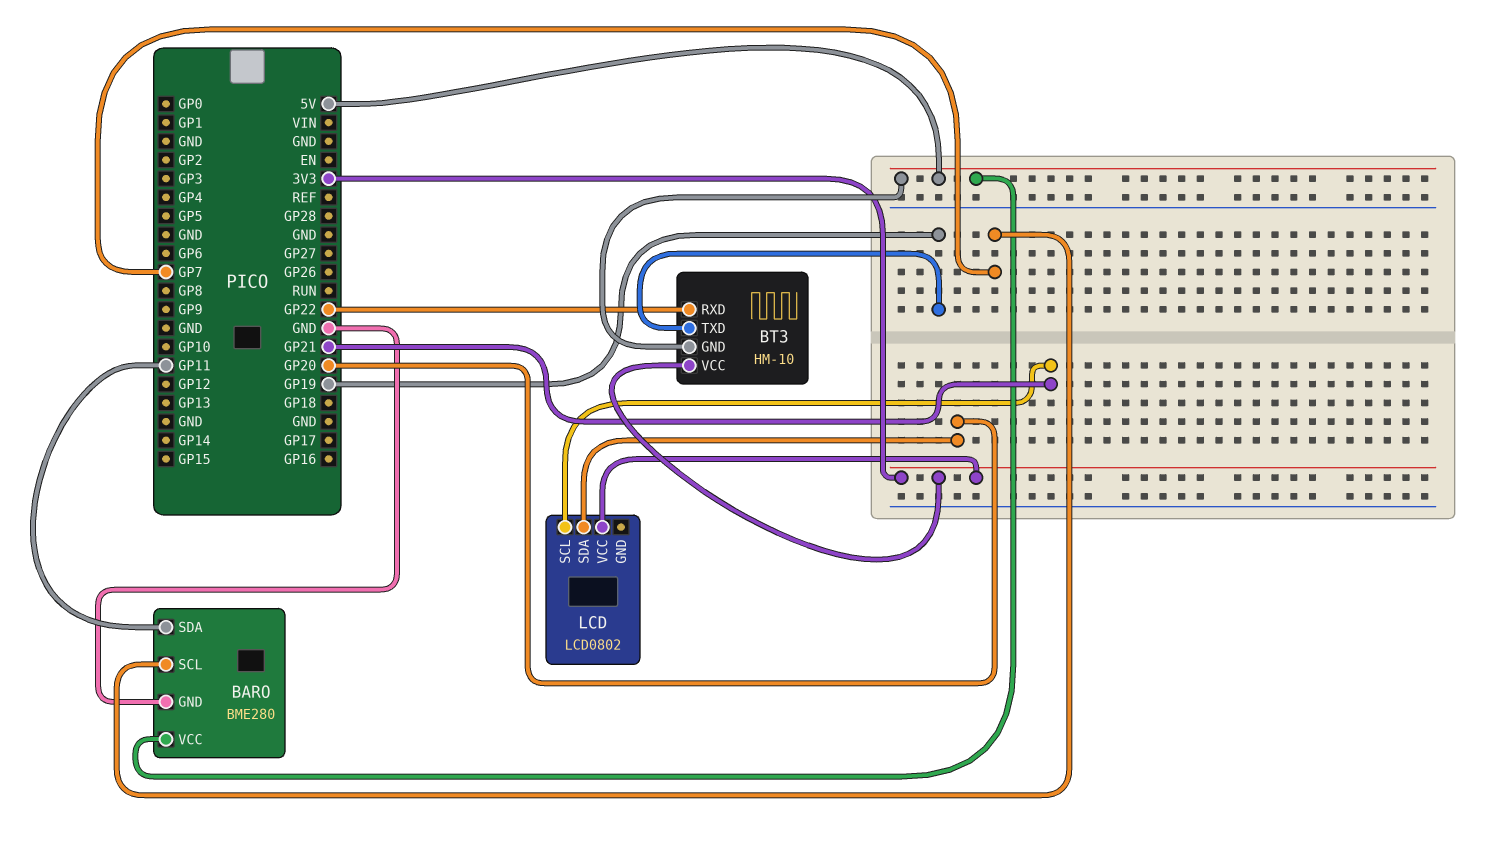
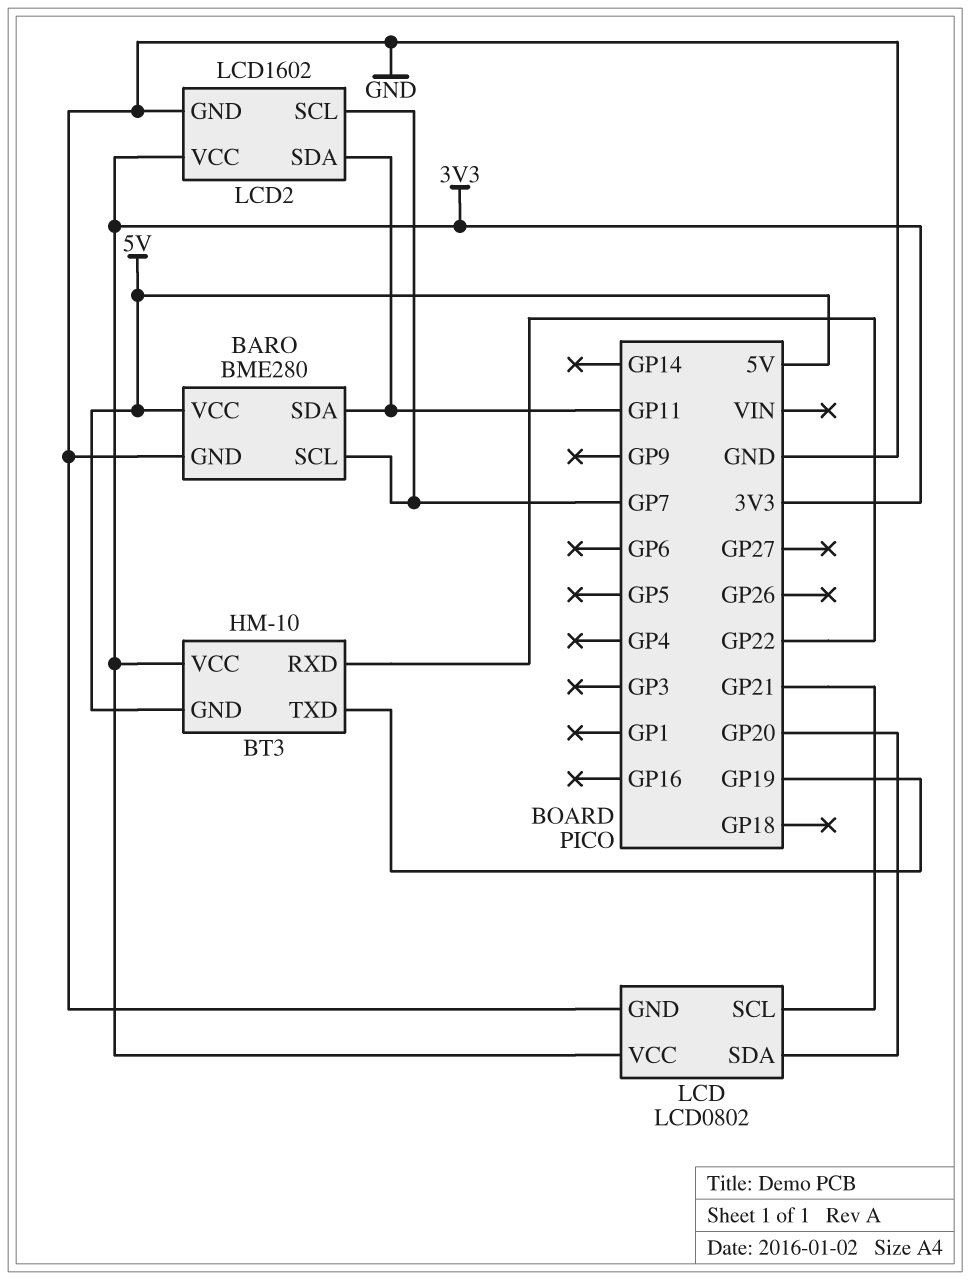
LCD pin GND: none -> GND
LCD2: none -> LCD1602
LCD2 pin GND: none -> GND
LCD2 pin SCL: none -> GP7
LCD2 pin SDA: none -> GP11
LCD2 pin VCC: none -> 3V3

